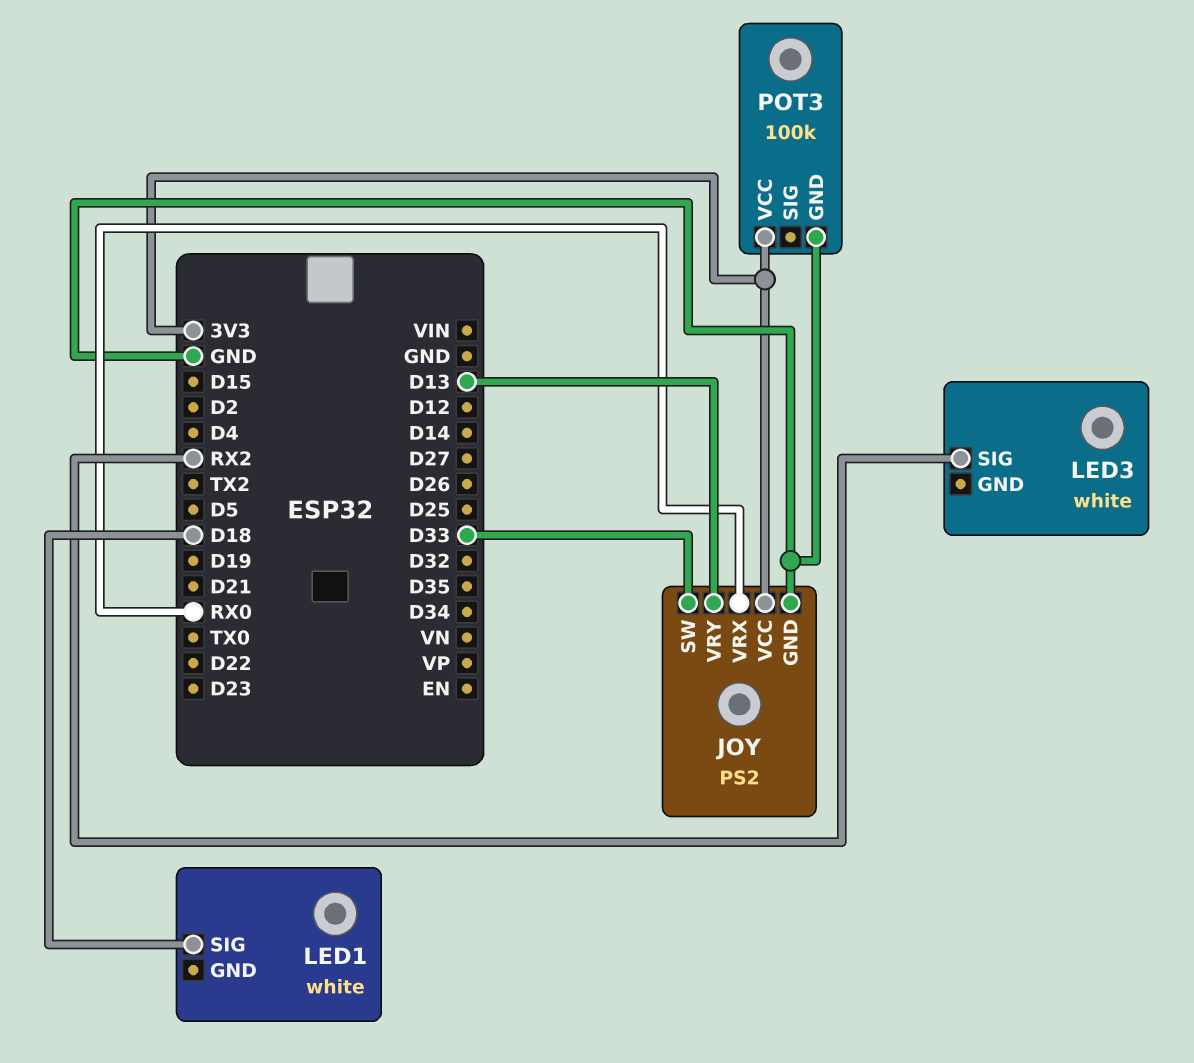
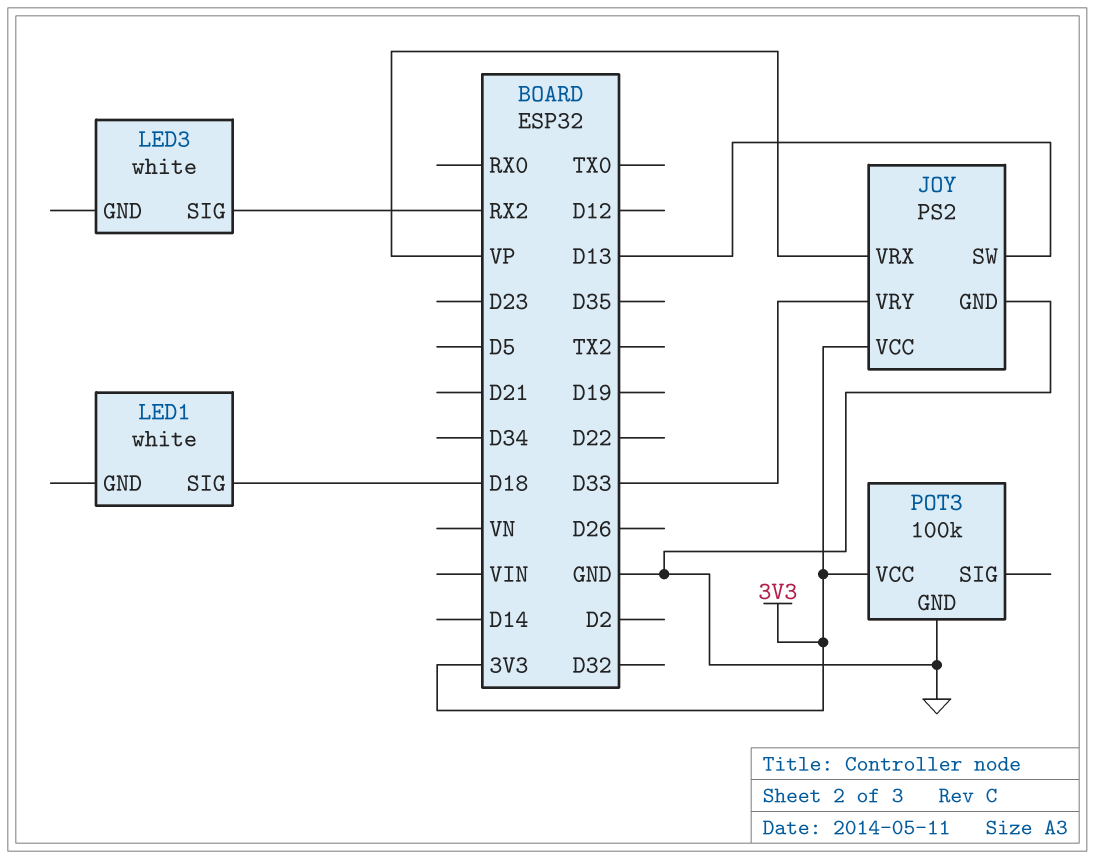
JOY pin SW: D33 -> D13
JOY pin VRX: RX0 -> VP
JOY pin VRY: D13 -> D33

